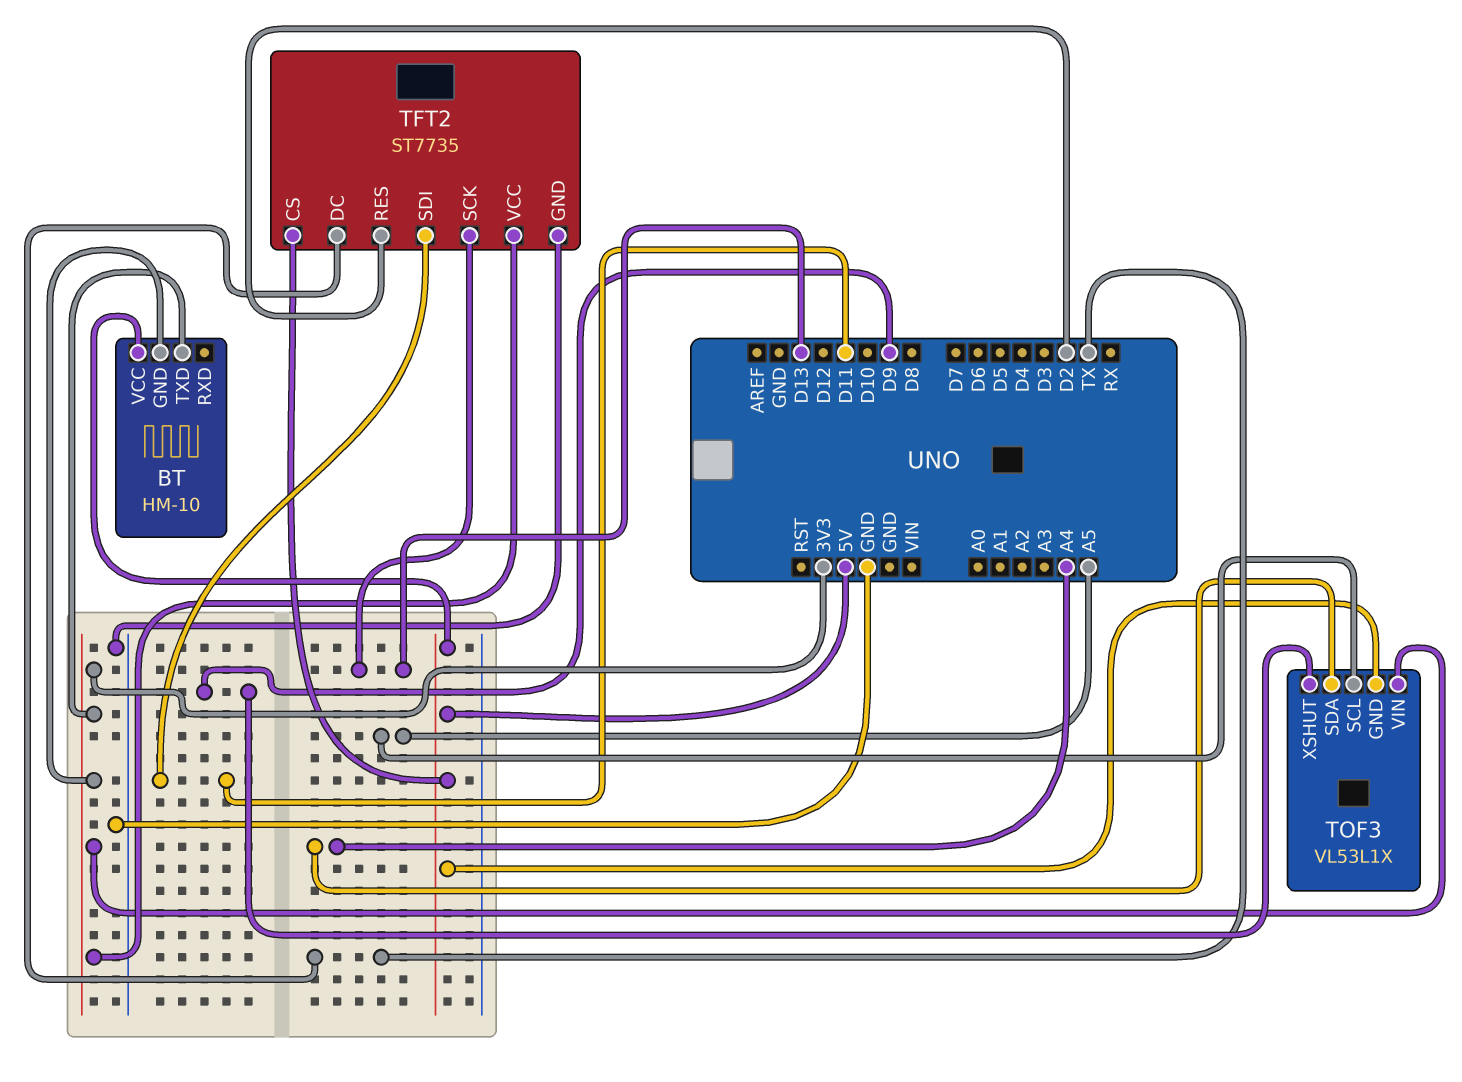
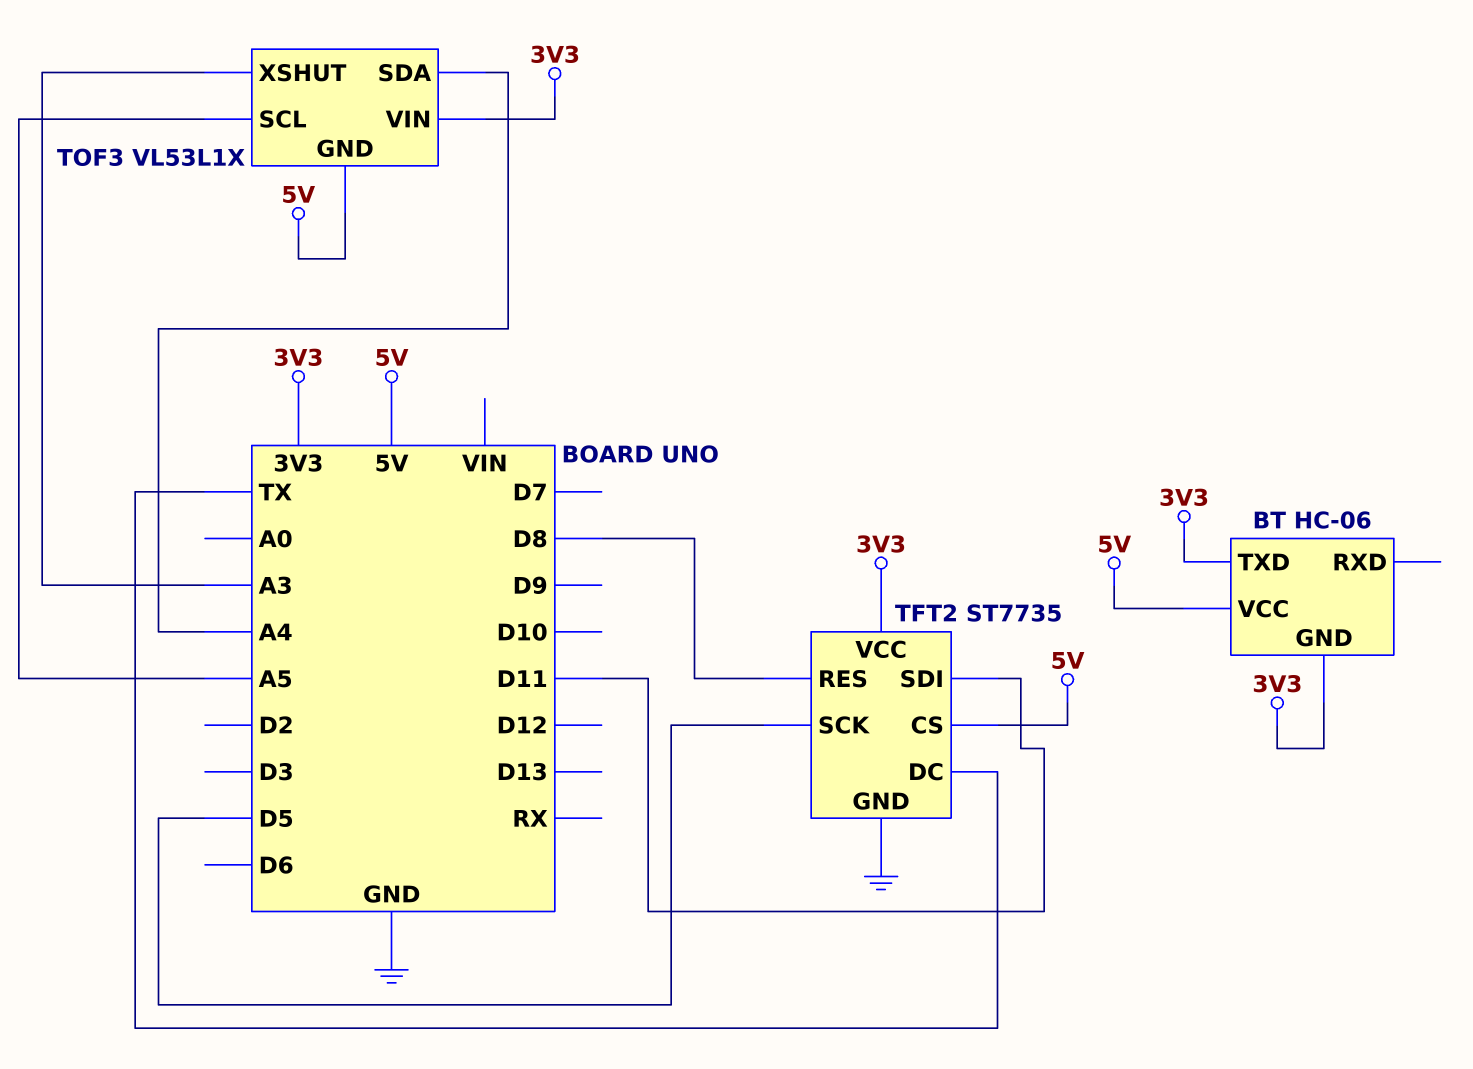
BT: HM-10 -> HC-06
TFT2 pin RES: D2 -> D8
TFT2 pin SCK: D13 -> D5
TOF3 pin XSHUT: D9 -> A3

